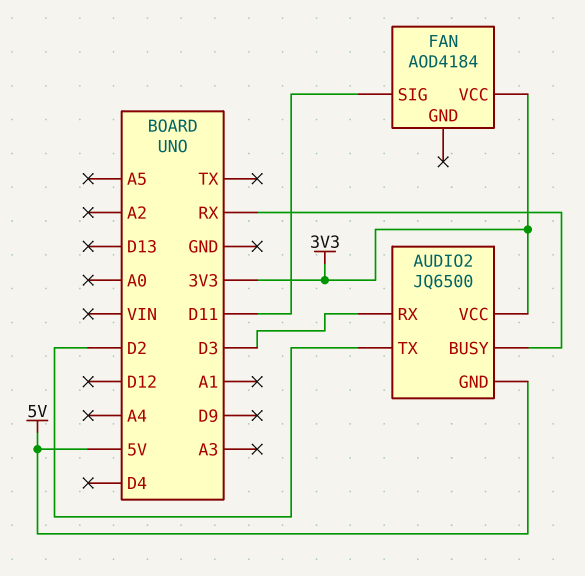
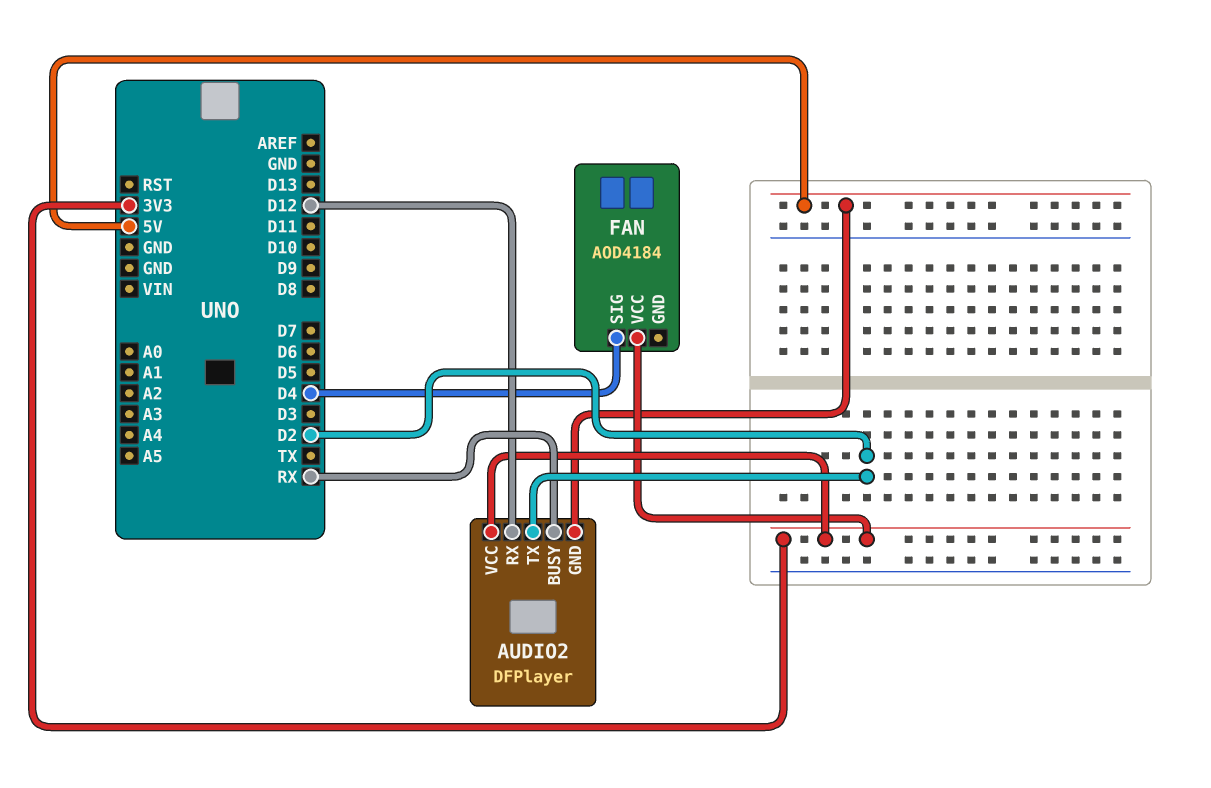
AUDIO2: JQ6500 -> DFPlayer
AUDIO2 pin RX: D3 -> D12
FAN pin SIG: D11 -> D4

